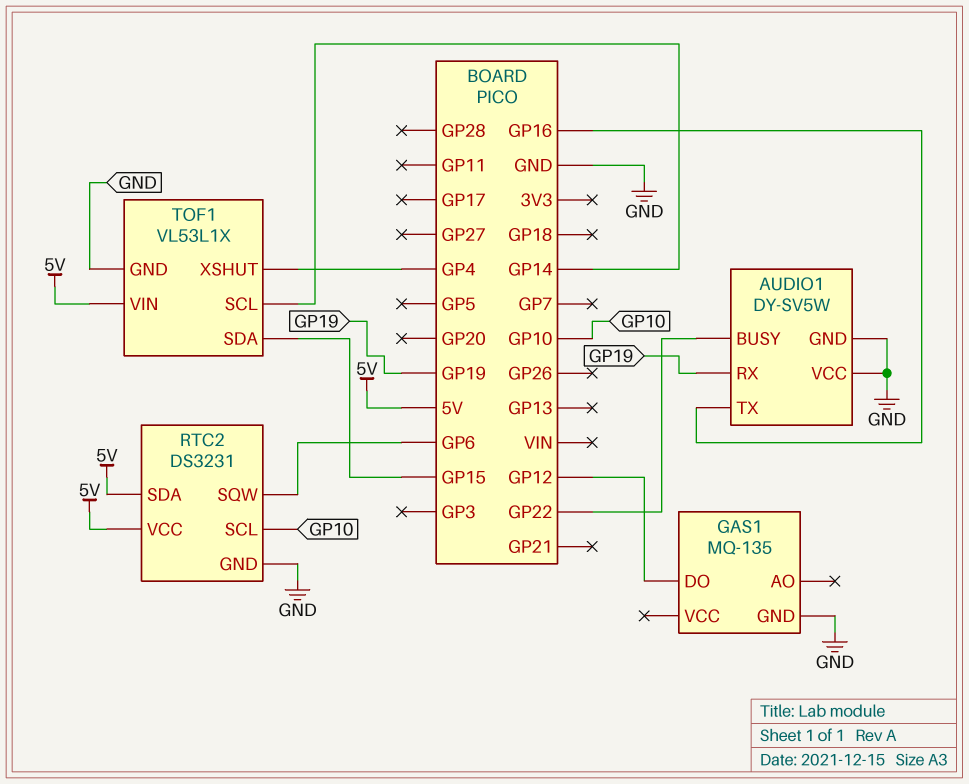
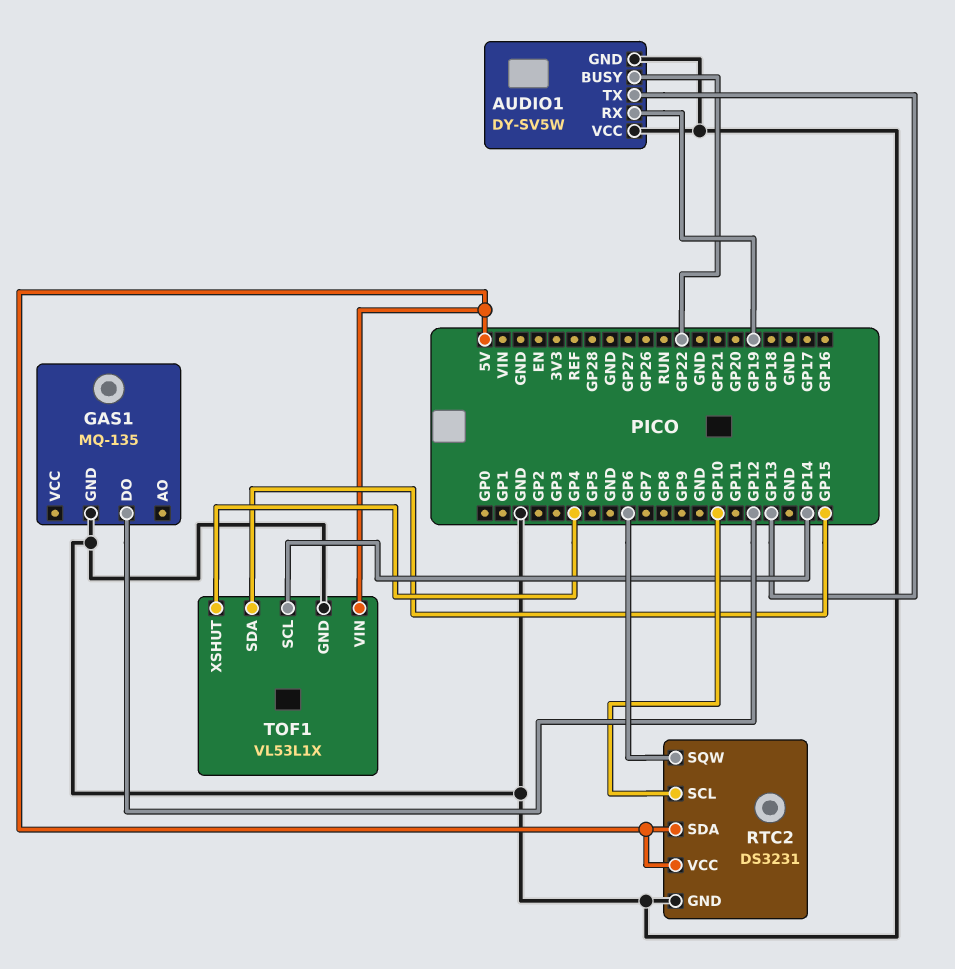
AUDIO1 pin TX: GP16 -> GP13

